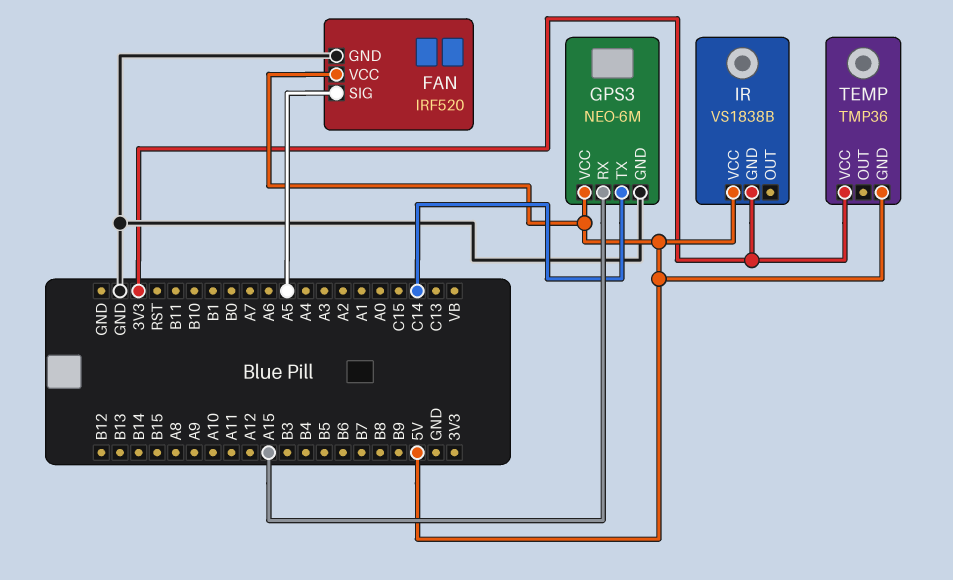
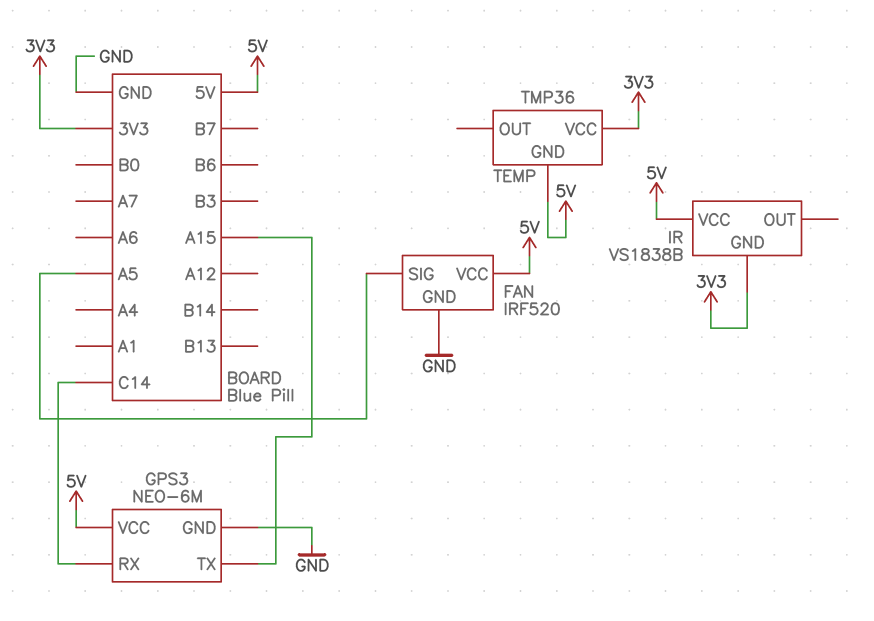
GPS3 pin RX: A15 -> C14
GPS3 pin TX: C14 -> A15

